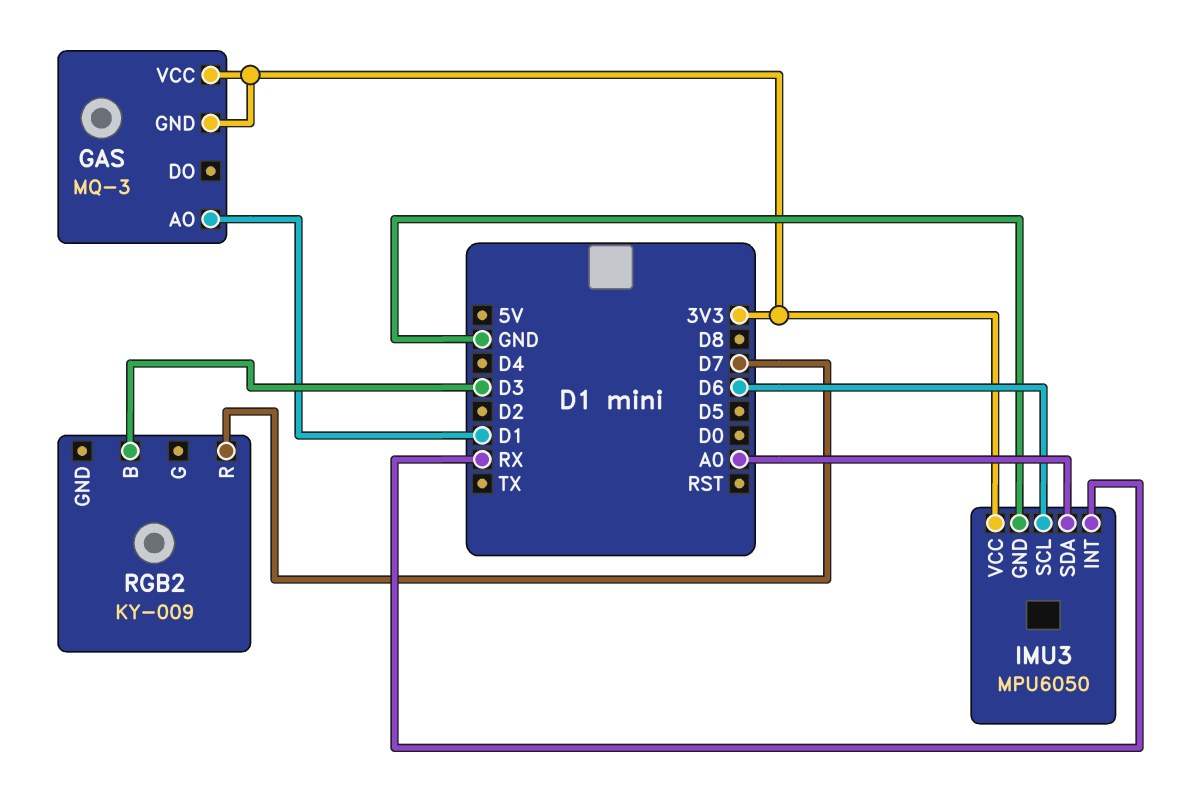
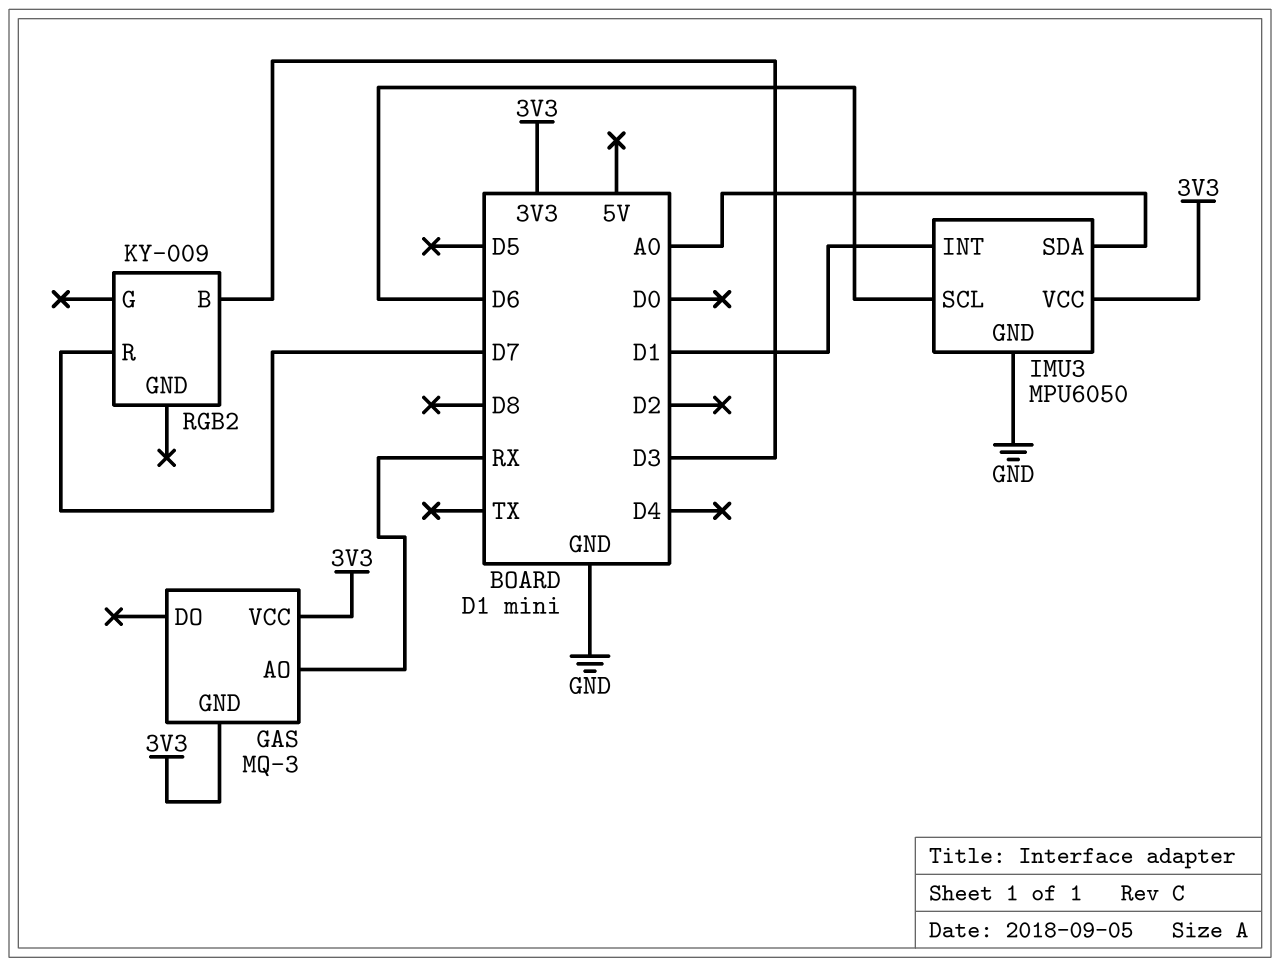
GAS pin AO: D1 -> RX
IMU3 pin INT: RX -> D1

